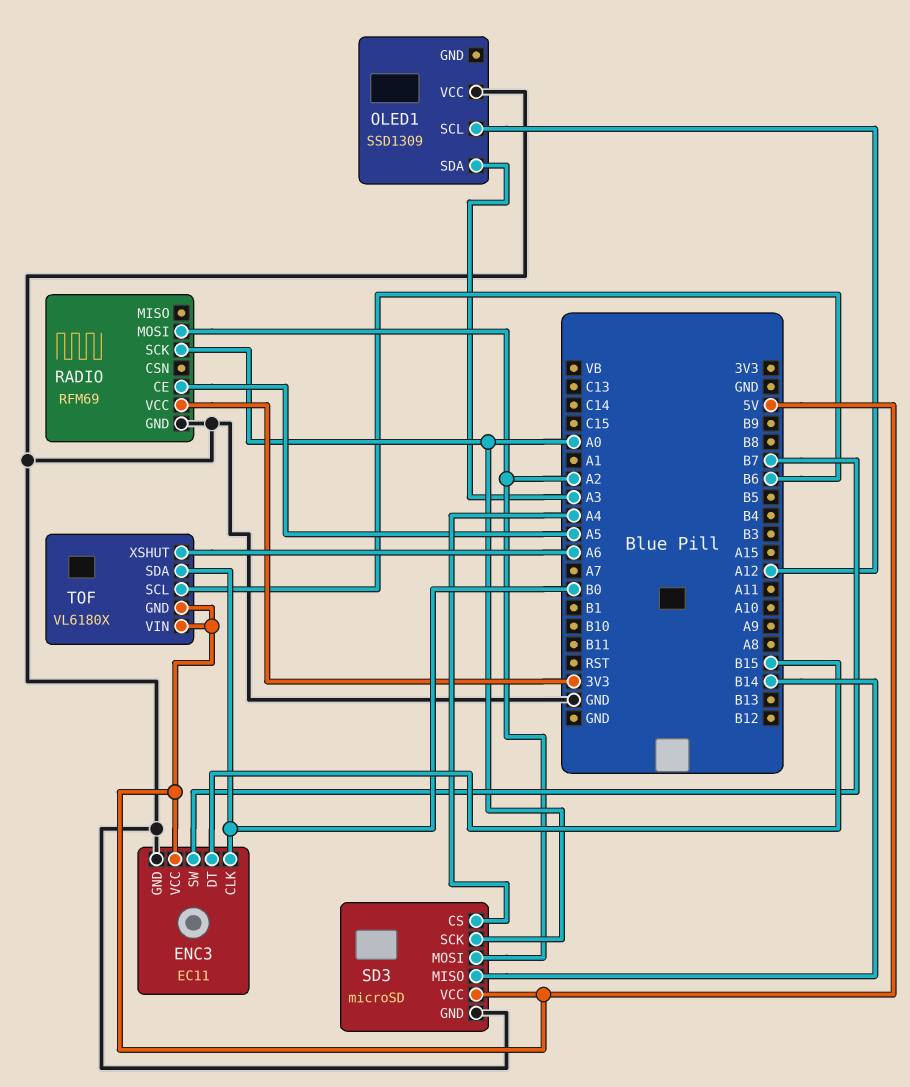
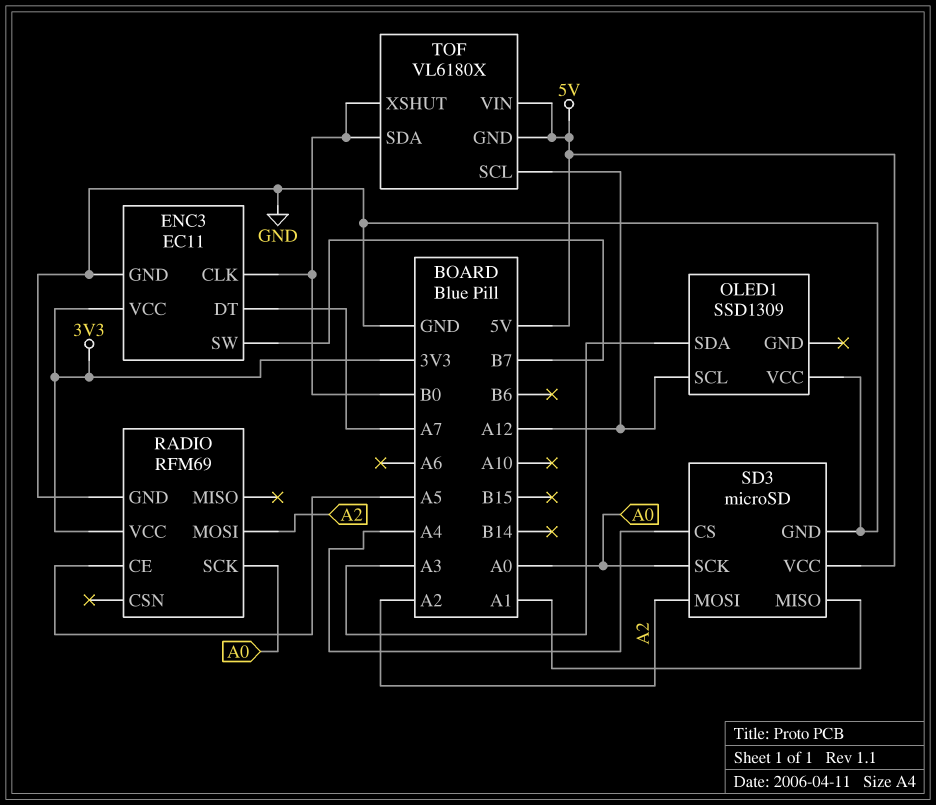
ENC3 pin DT: B15 -> A7
ENC3 pin VCC: 5V -> 3V3
SD3 pin MISO: B14 -> A1
TOF pin SCL: B6 -> A12
TOF pin XSHUT: A6 -> B0

